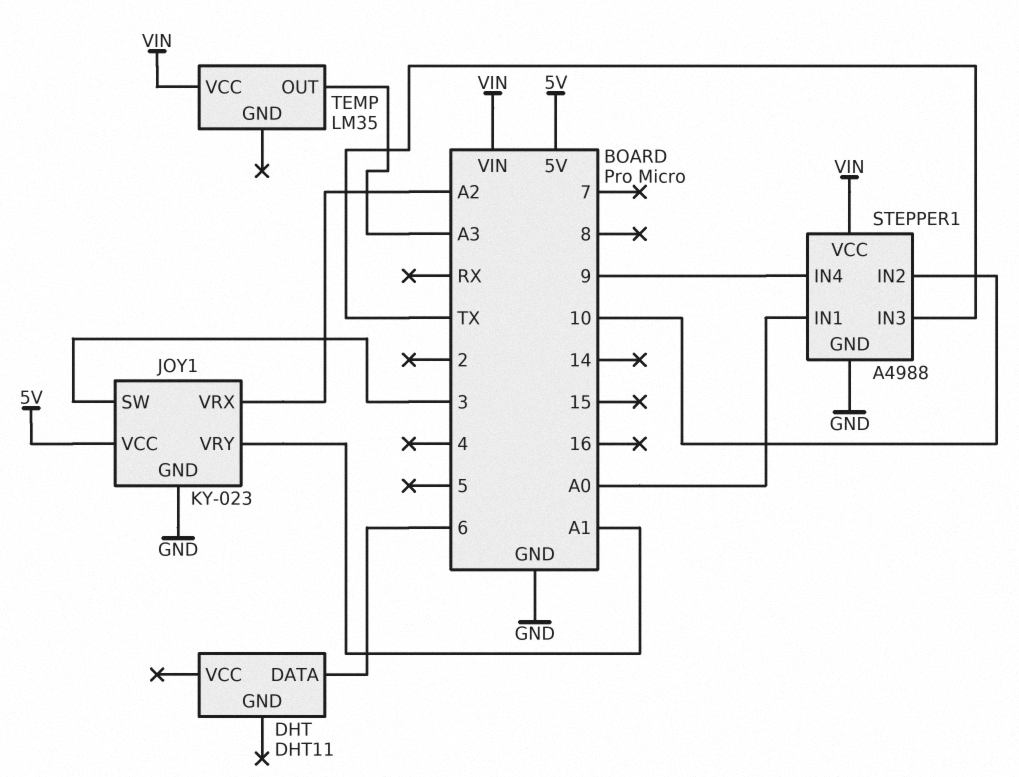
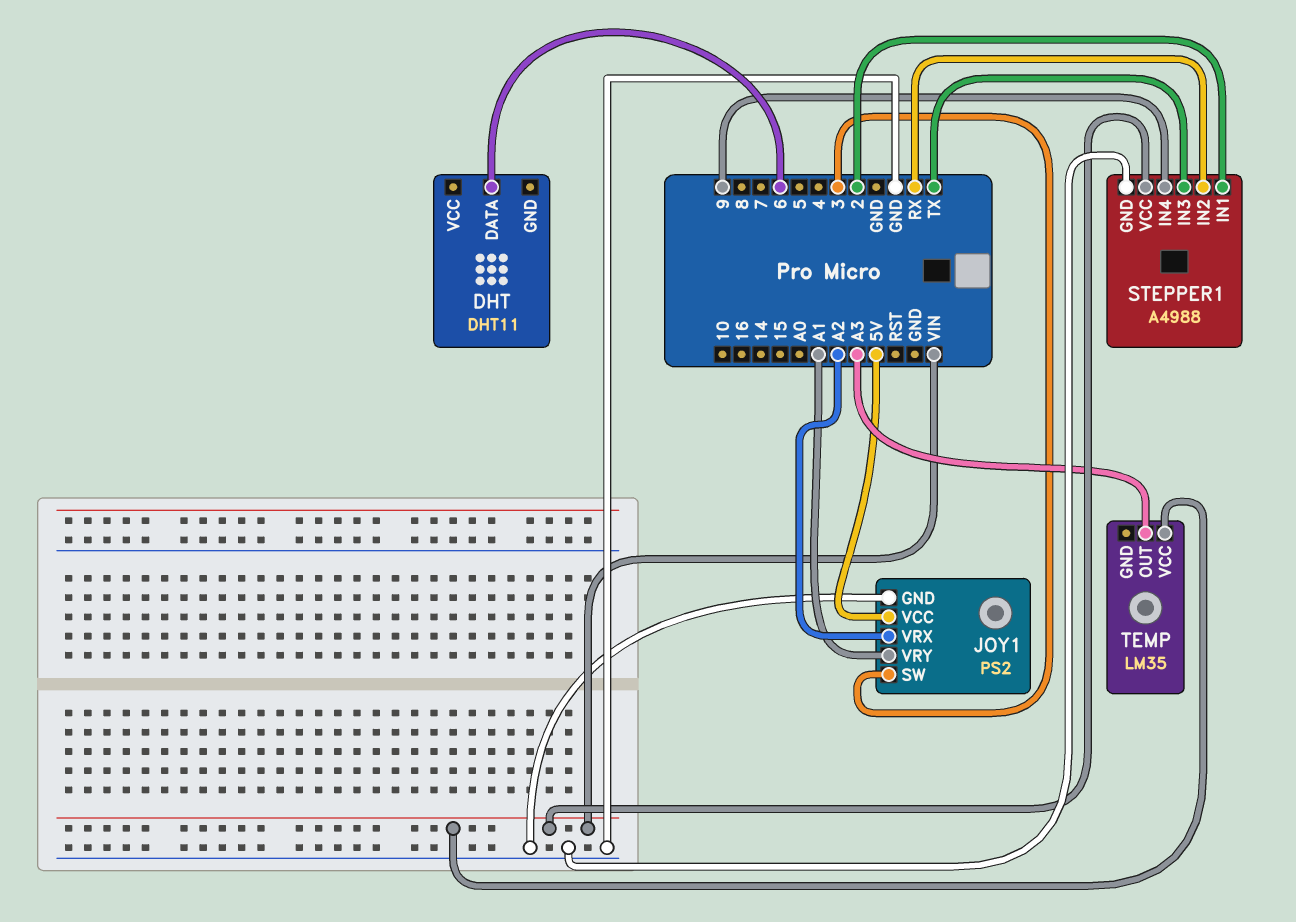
JOY1: KY-023 -> PS2
STEPPER1 pin IN1: A0 -> 2
STEPPER1 pin IN2: 10 -> RX

